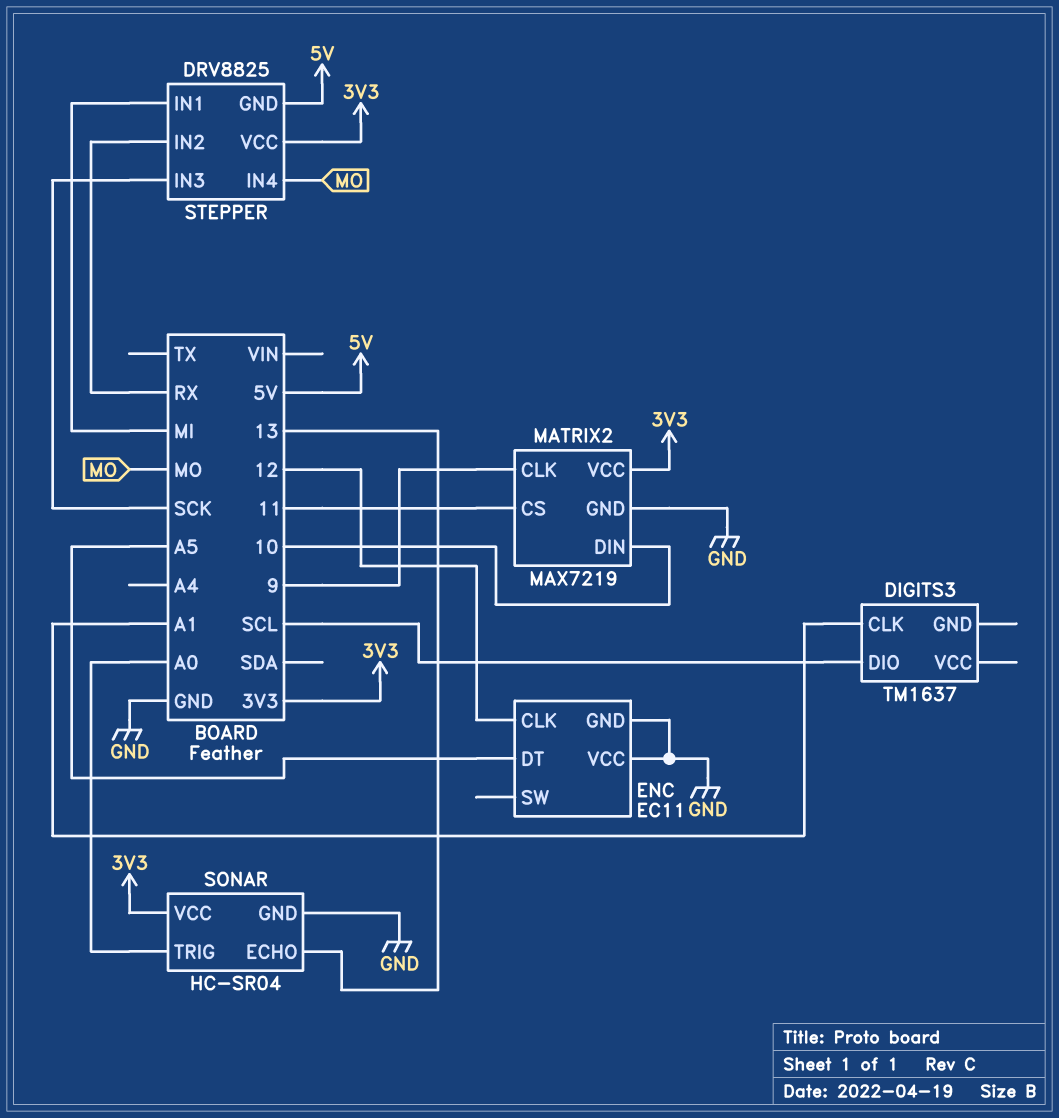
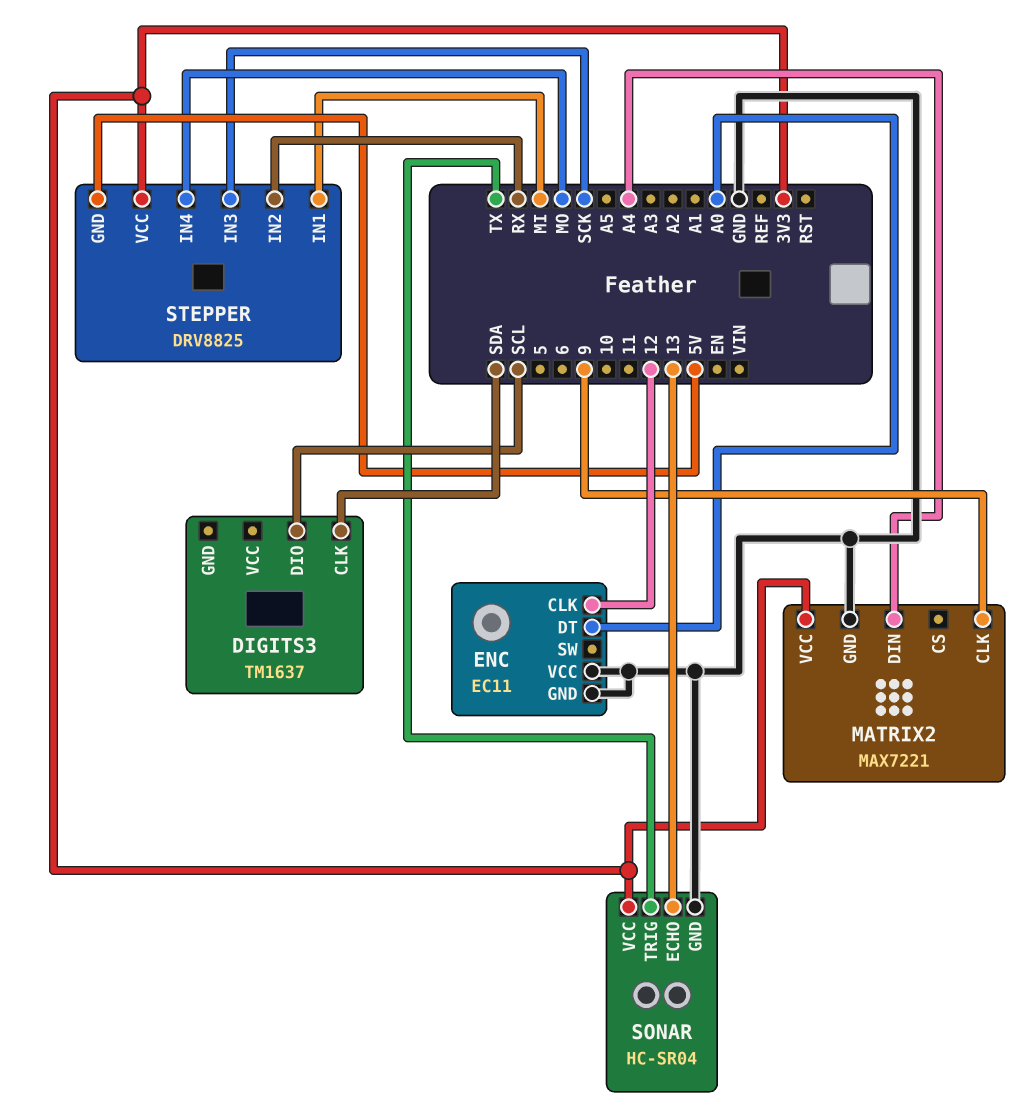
DIGITS3 pin CLK: A1 -> SDA
ENC pin DT: A5 -> A0
MATRIX2: MAX7219 -> MAX7221
MATRIX2 pin CS: 11 -> none
MATRIX2 pin DIN: 10 -> A4
SONAR pin TRIG: A0 -> TX

